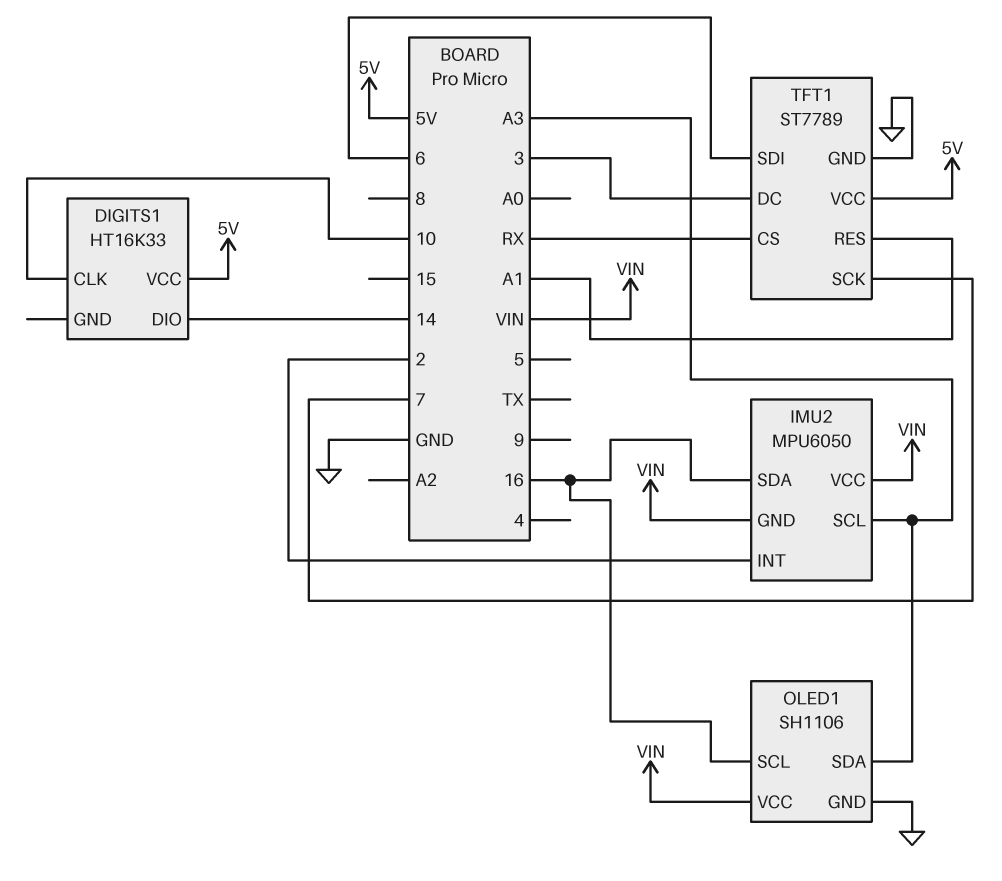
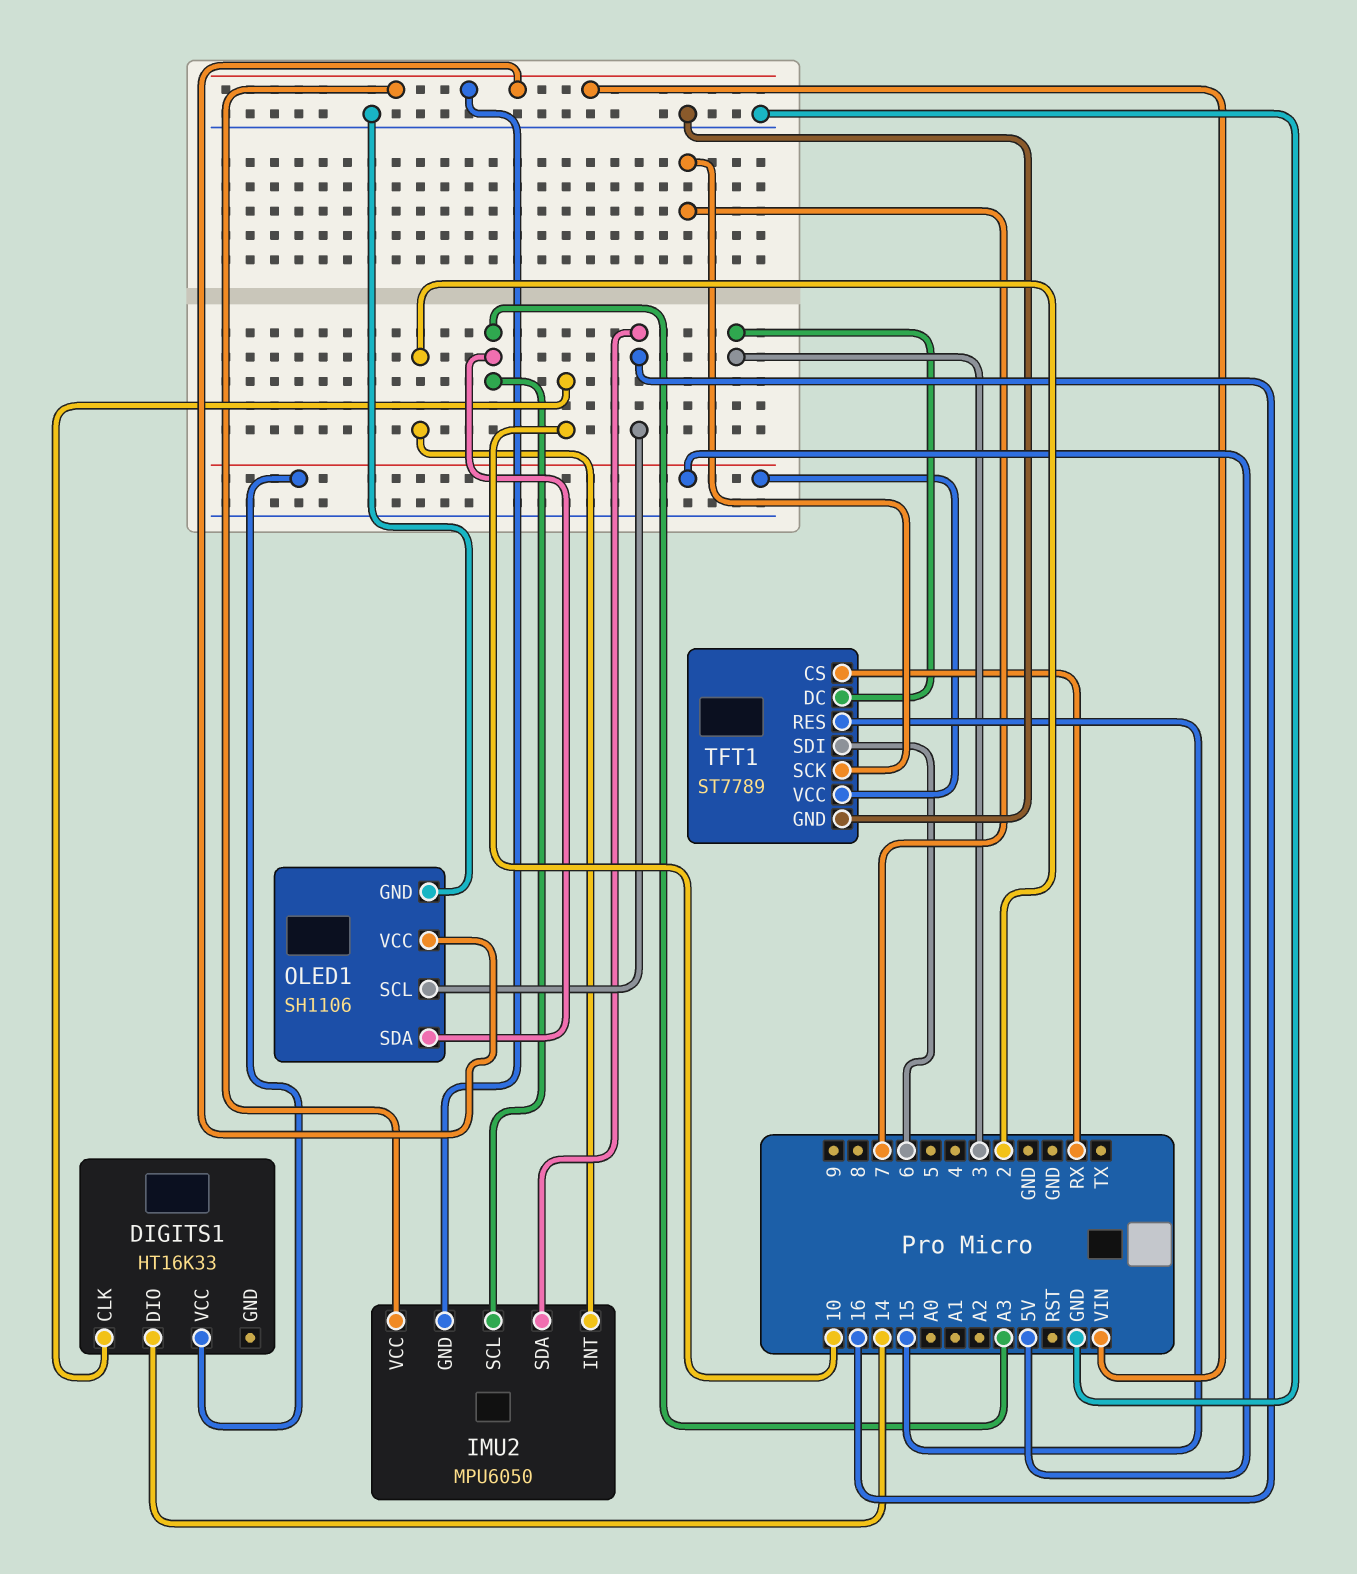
TFT1 pin RES: A1 -> 15

